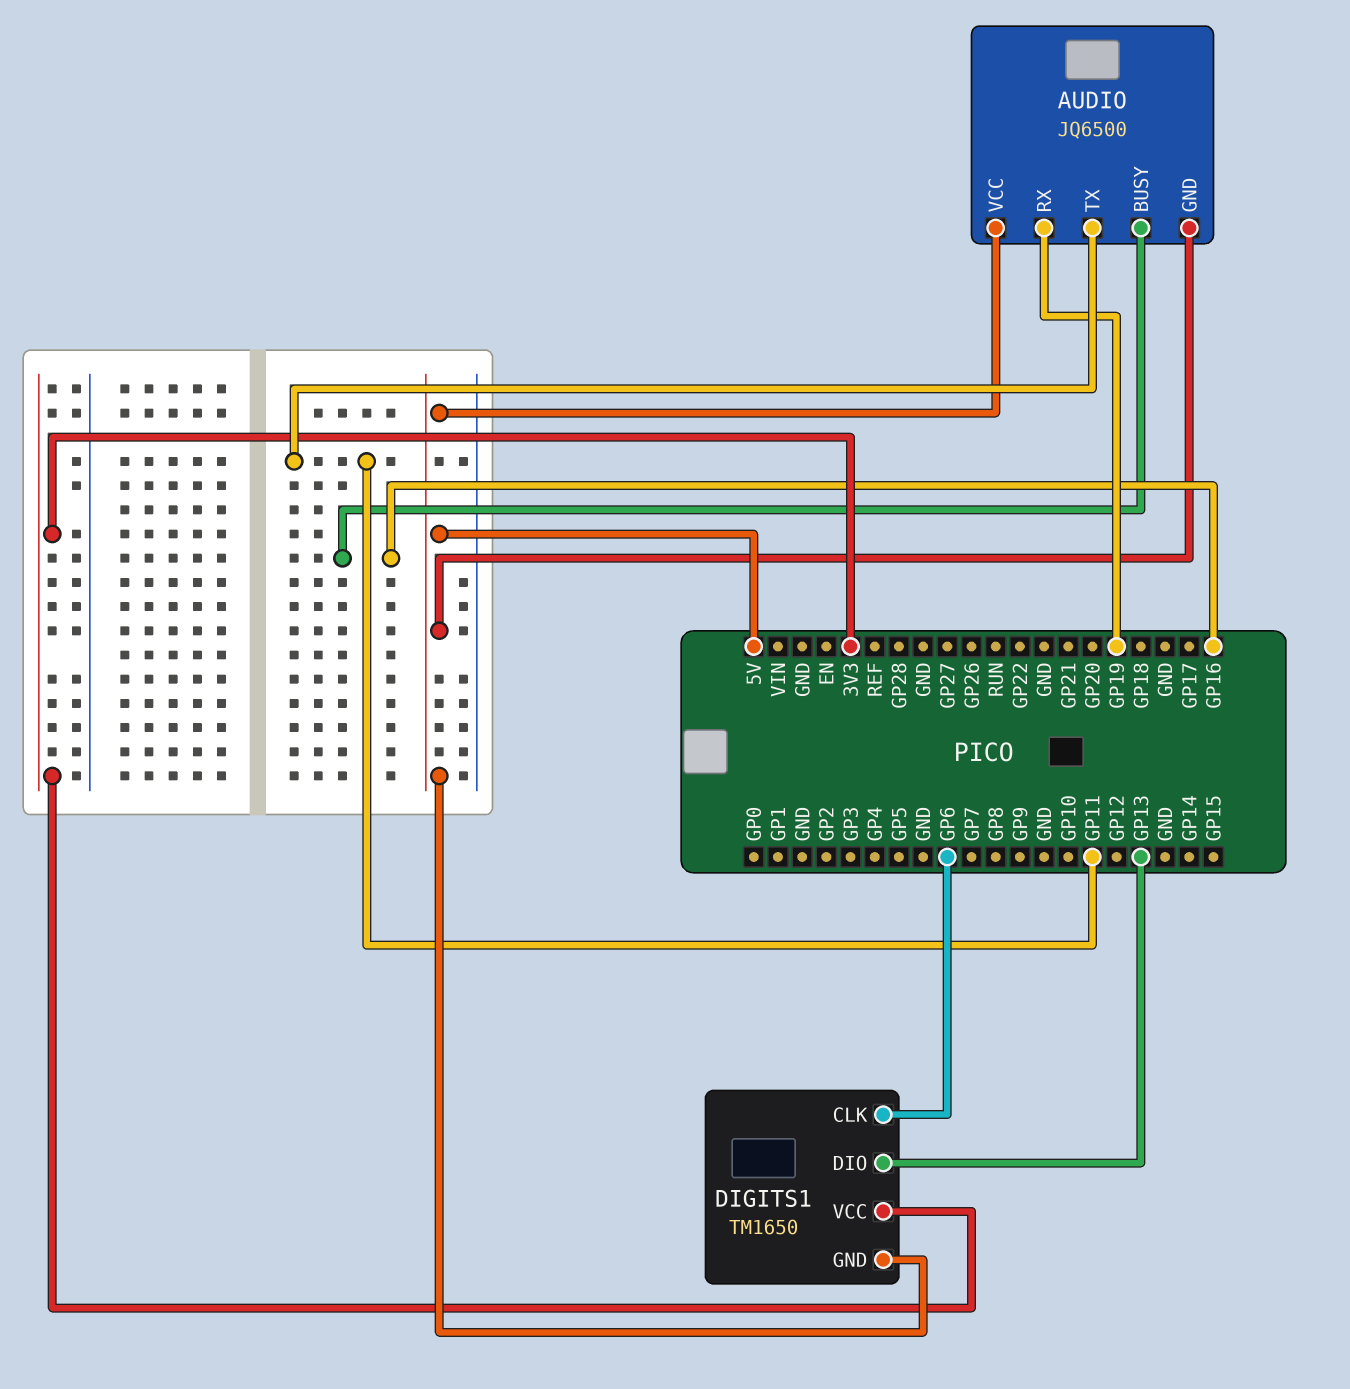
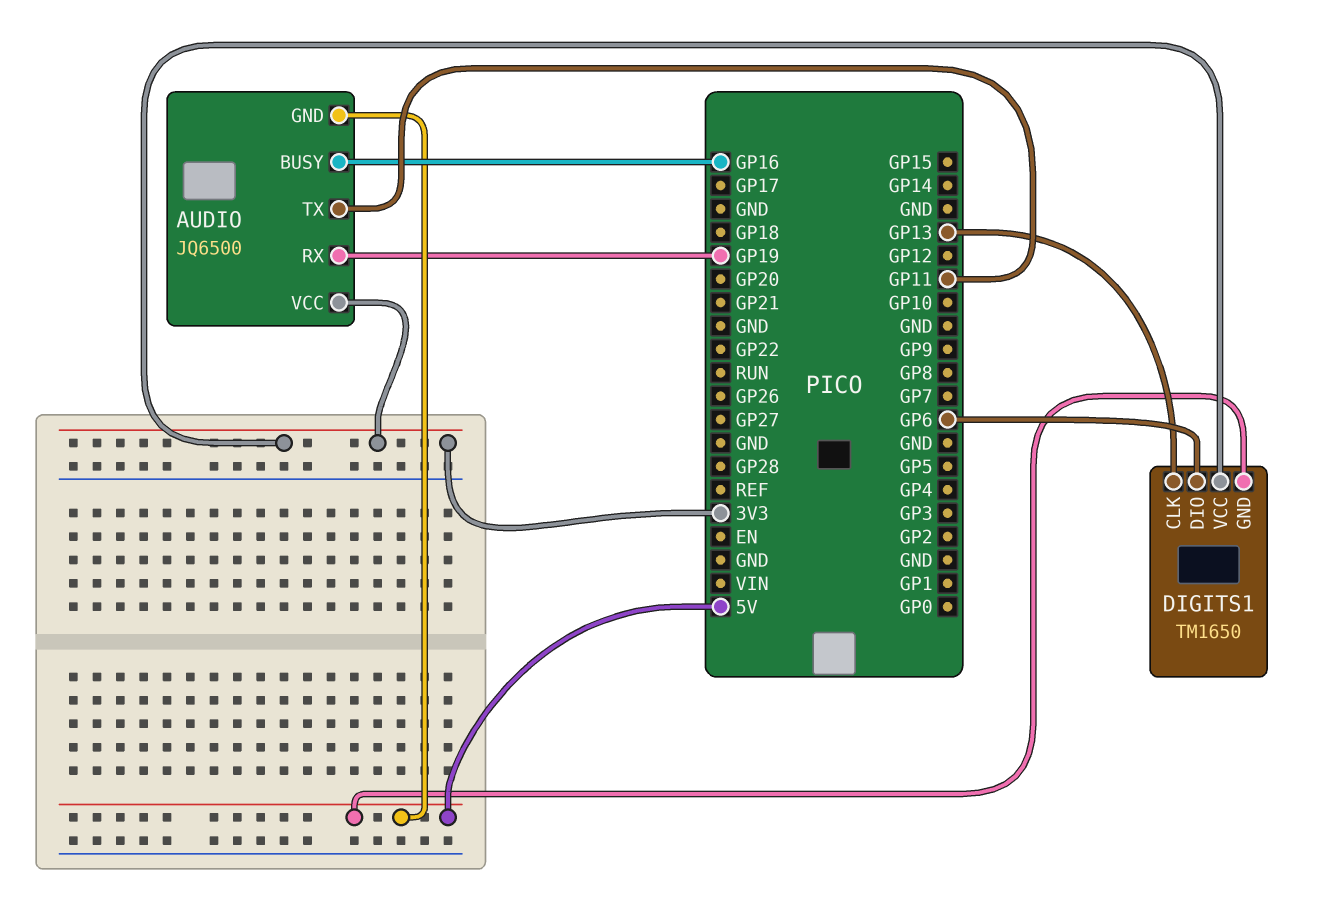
AUDIO pin VCC: 5V -> 3V3
DIGITS1 pin CLK: GP6 -> GP13
DIGITS1 pin DIO: GP13 -> GP6

